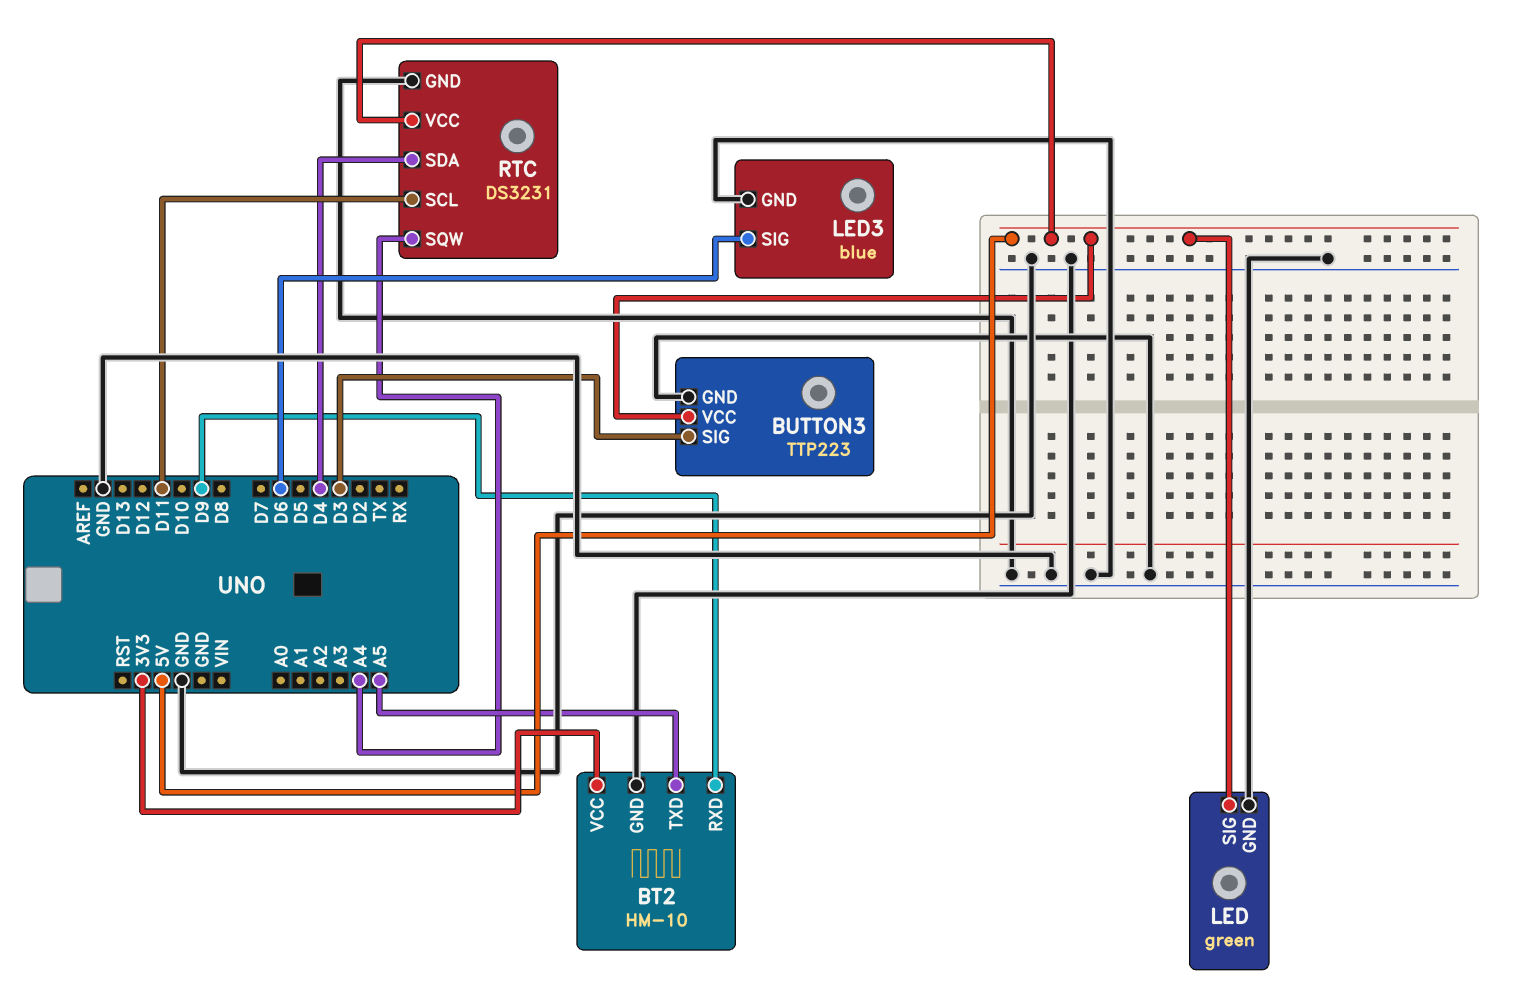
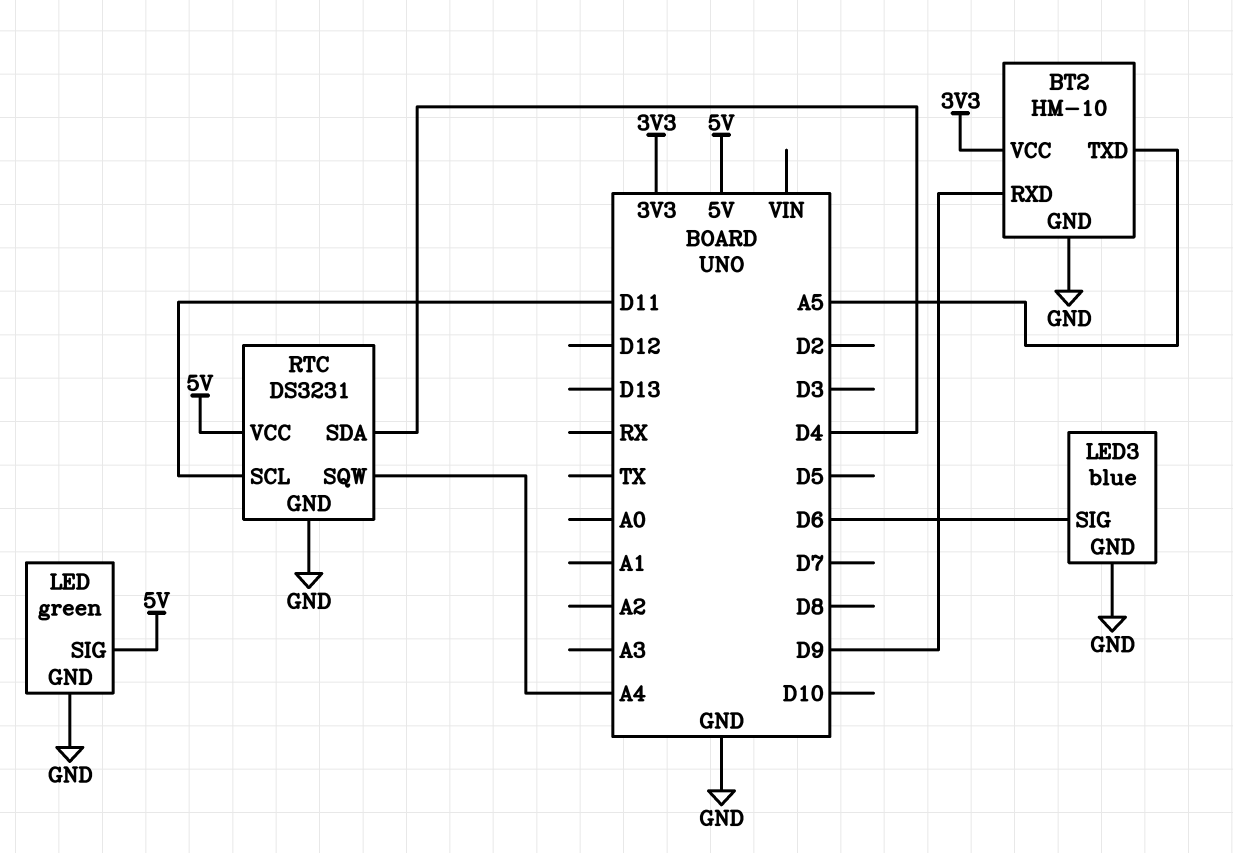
BUTTON3: TTP223 -> none
BUTTON3 pin GND: GND -> none
BUTTON3 pin SIG: D3 -> none
BUTTON3 pin VCC: 5V -> none

